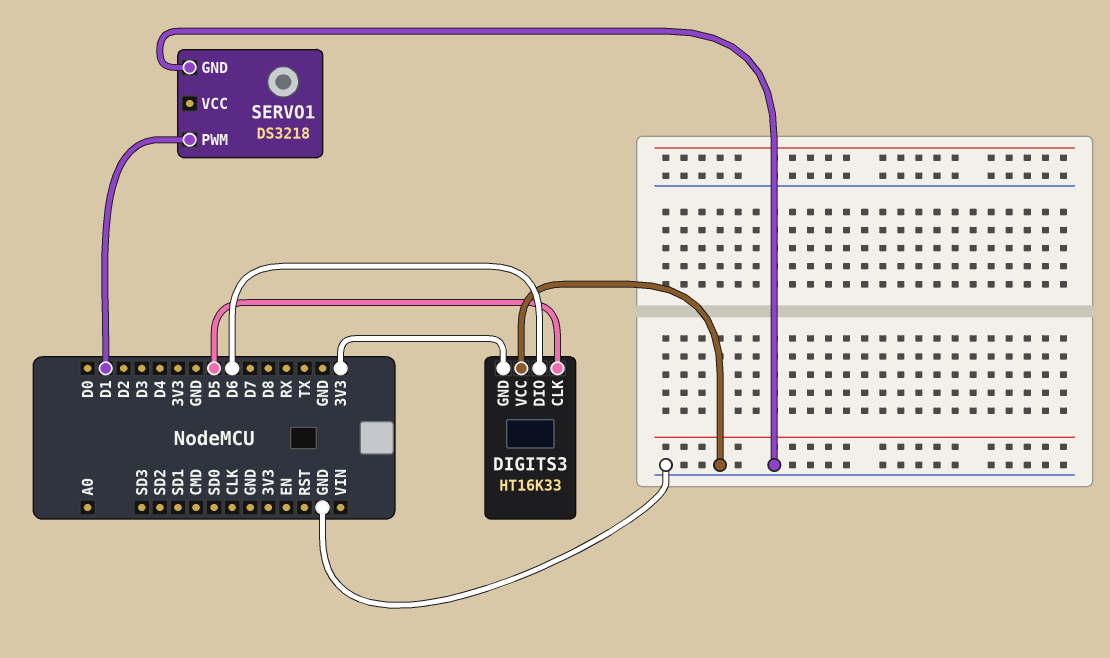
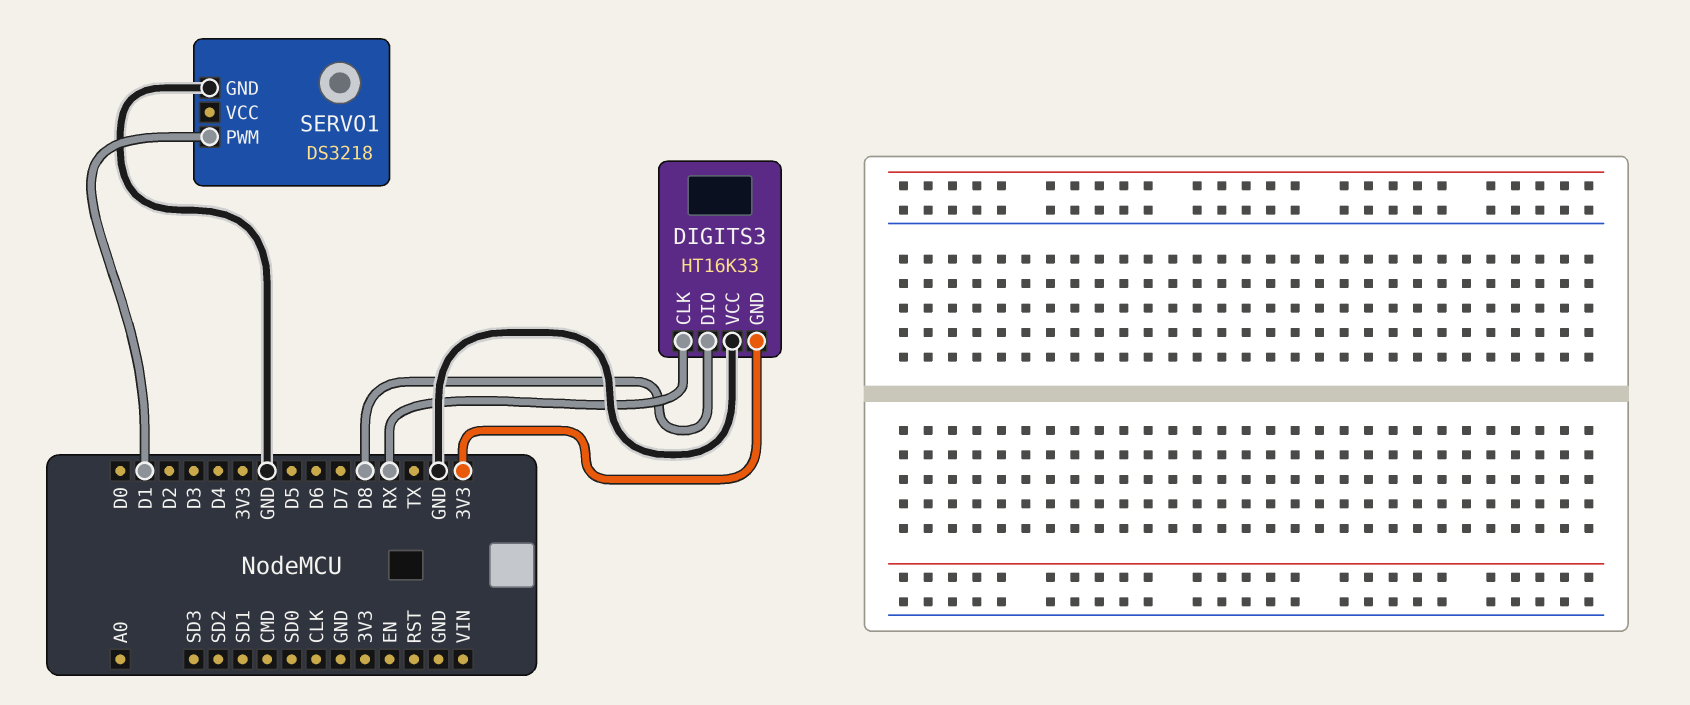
DIGITS3 pin CLK: D5 -> RX
DIGITS3 pin DIO: D6 -> D8

